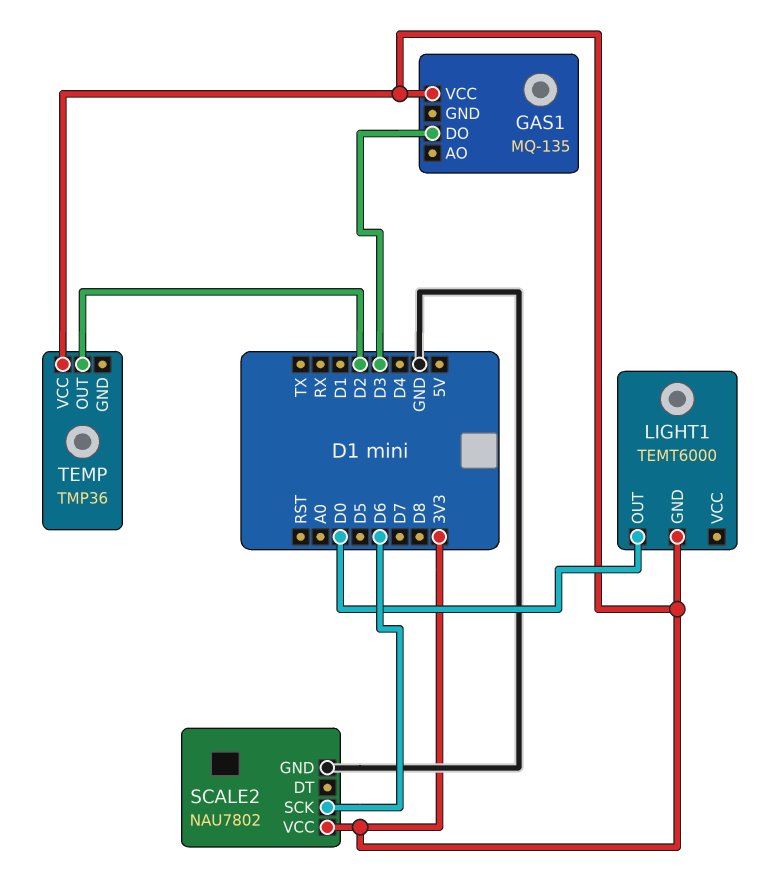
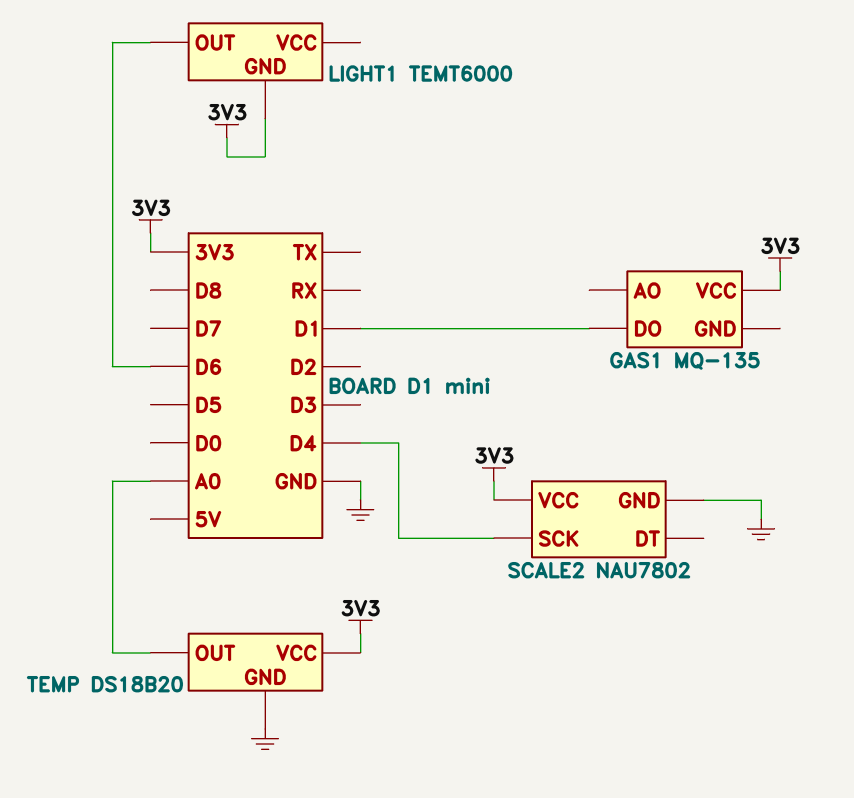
GAS1 pin DO: D3 -> D1
LIGHT1 pin OUT: D0 -> D6
SCALE2 pin SCK: D6 -> D4
TEMP: TMP36 -> DS18B20
TEMP pin GND: none -> GND
TEMP pin OUT: D2 -> A0

